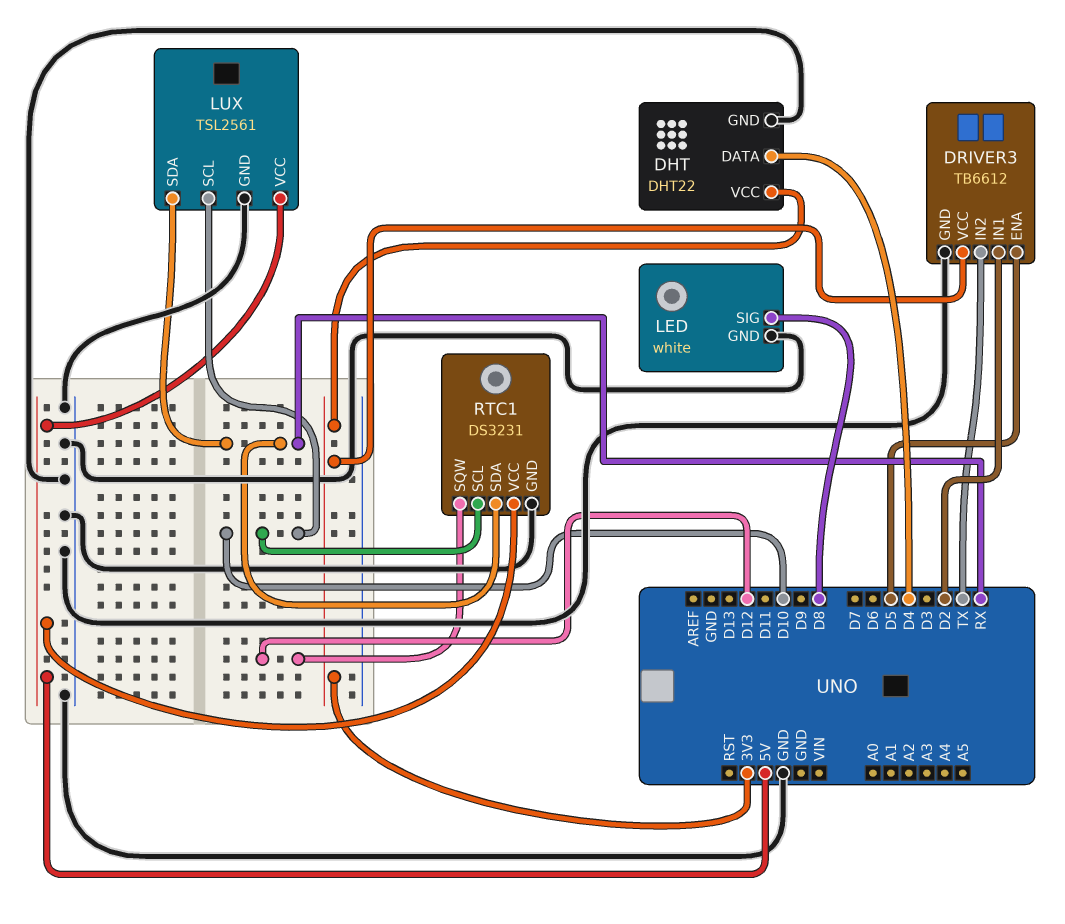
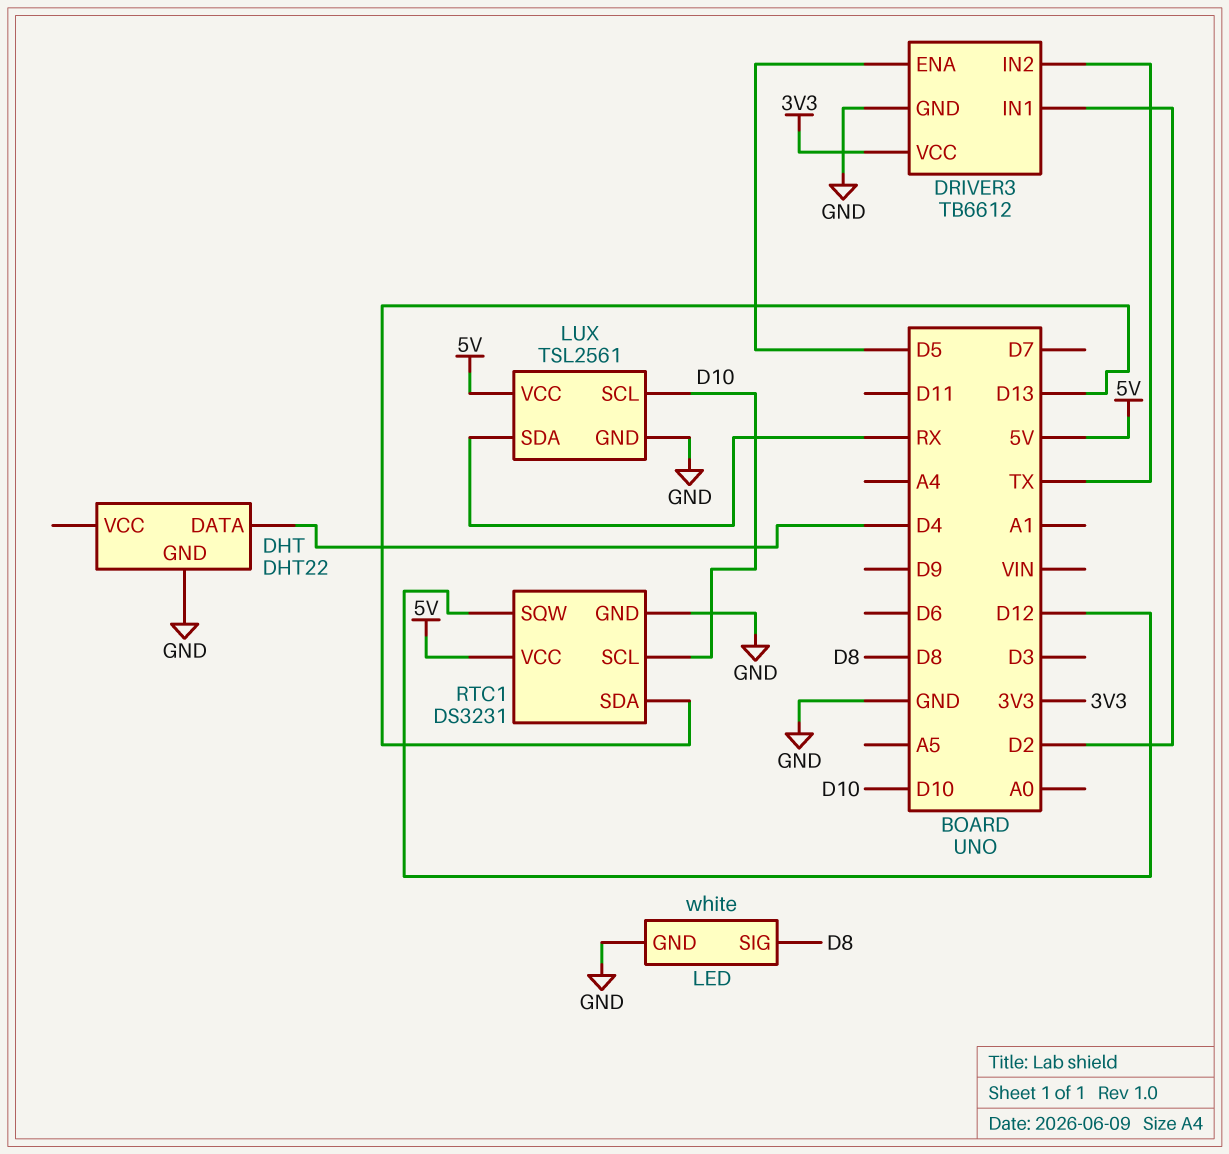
DHT pin VCC: 3V3 -> none
RTC1 pin SDA: RX -> D13

